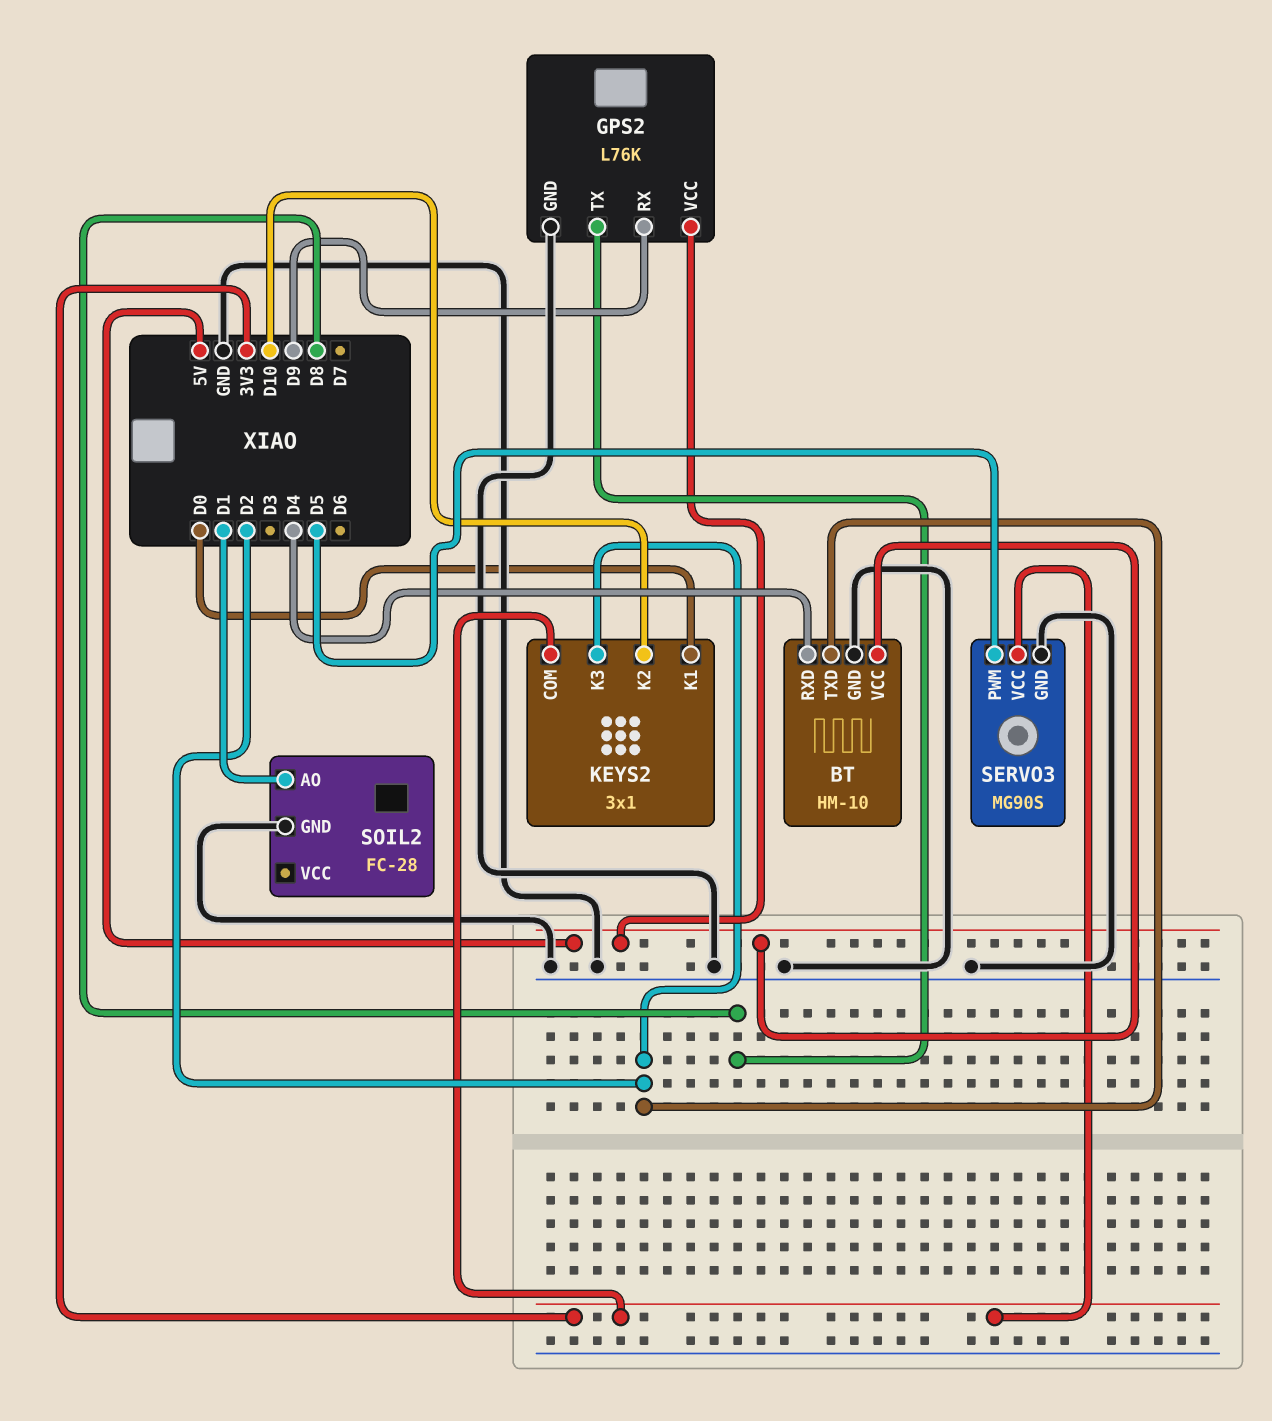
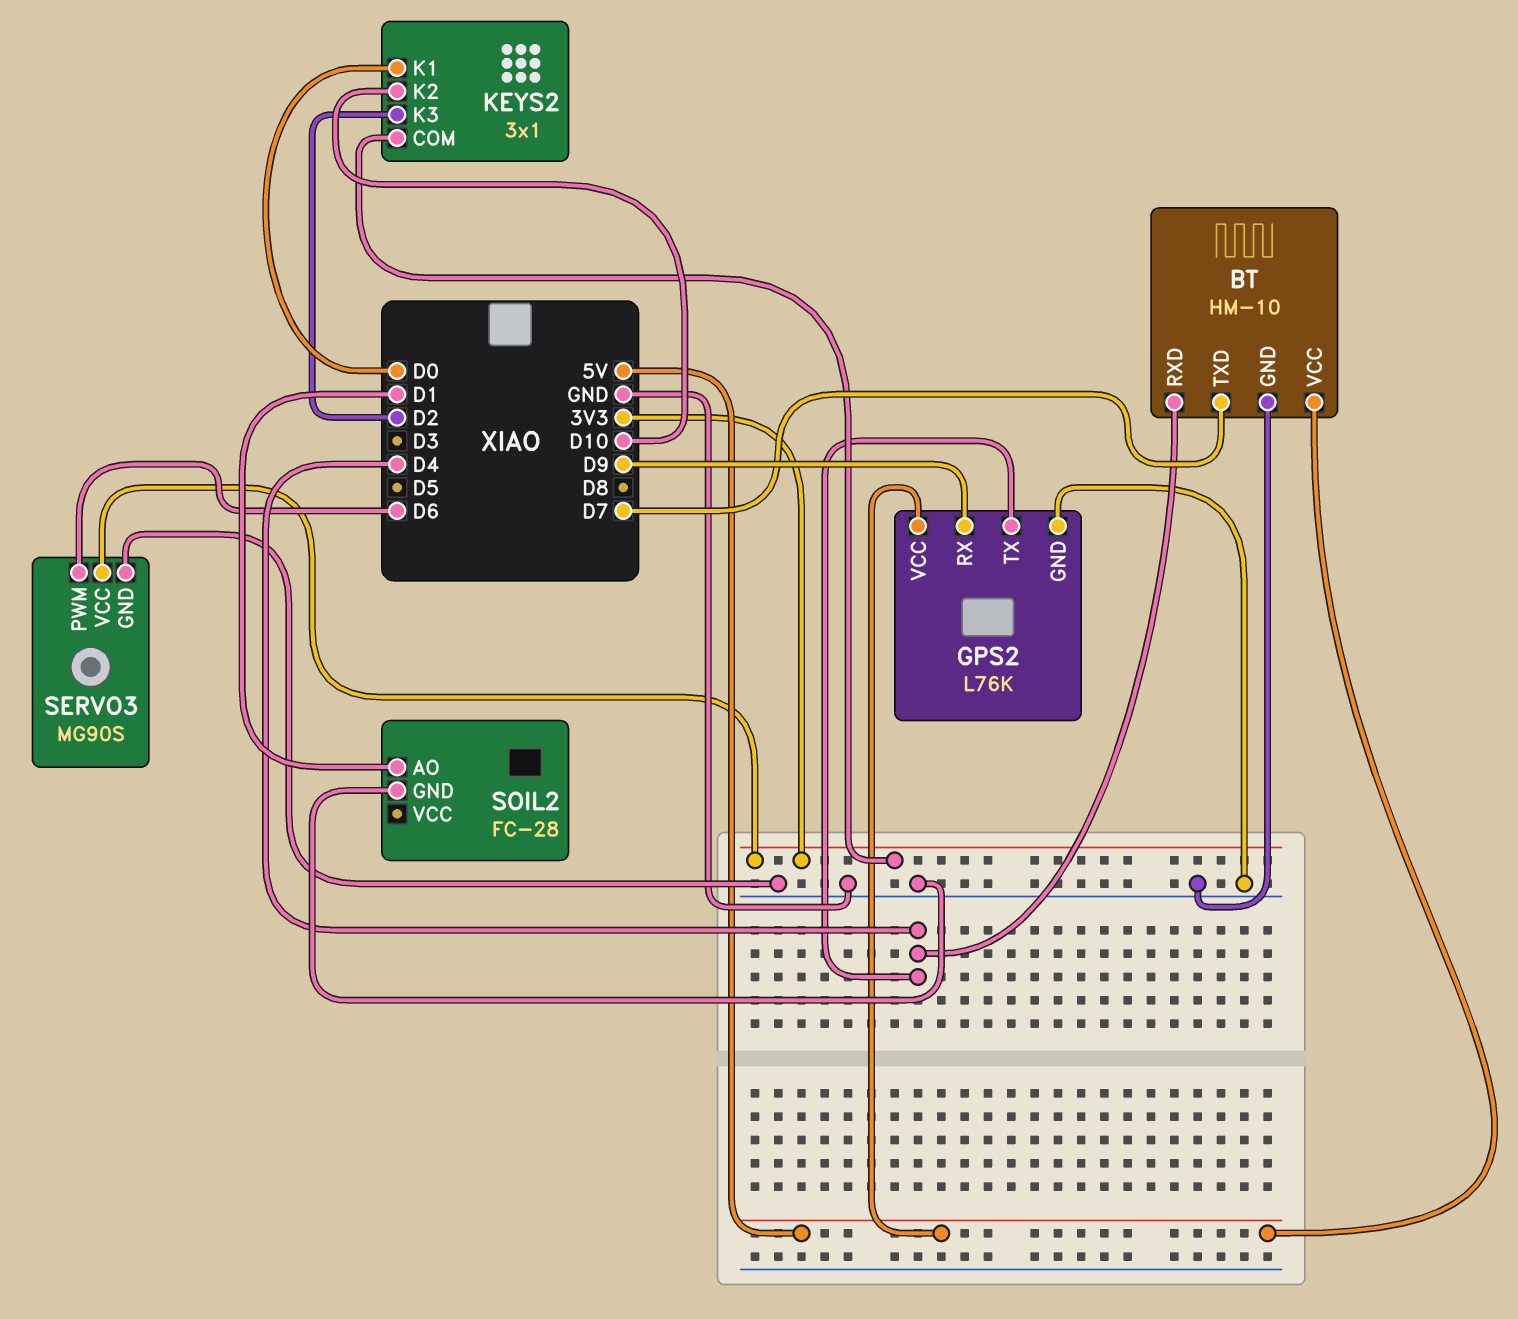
BT pin TXD: D2 -> D7
GPS2 pin TX: D8 -> D4
SERVO3 pin PWM: D5 -> D6

